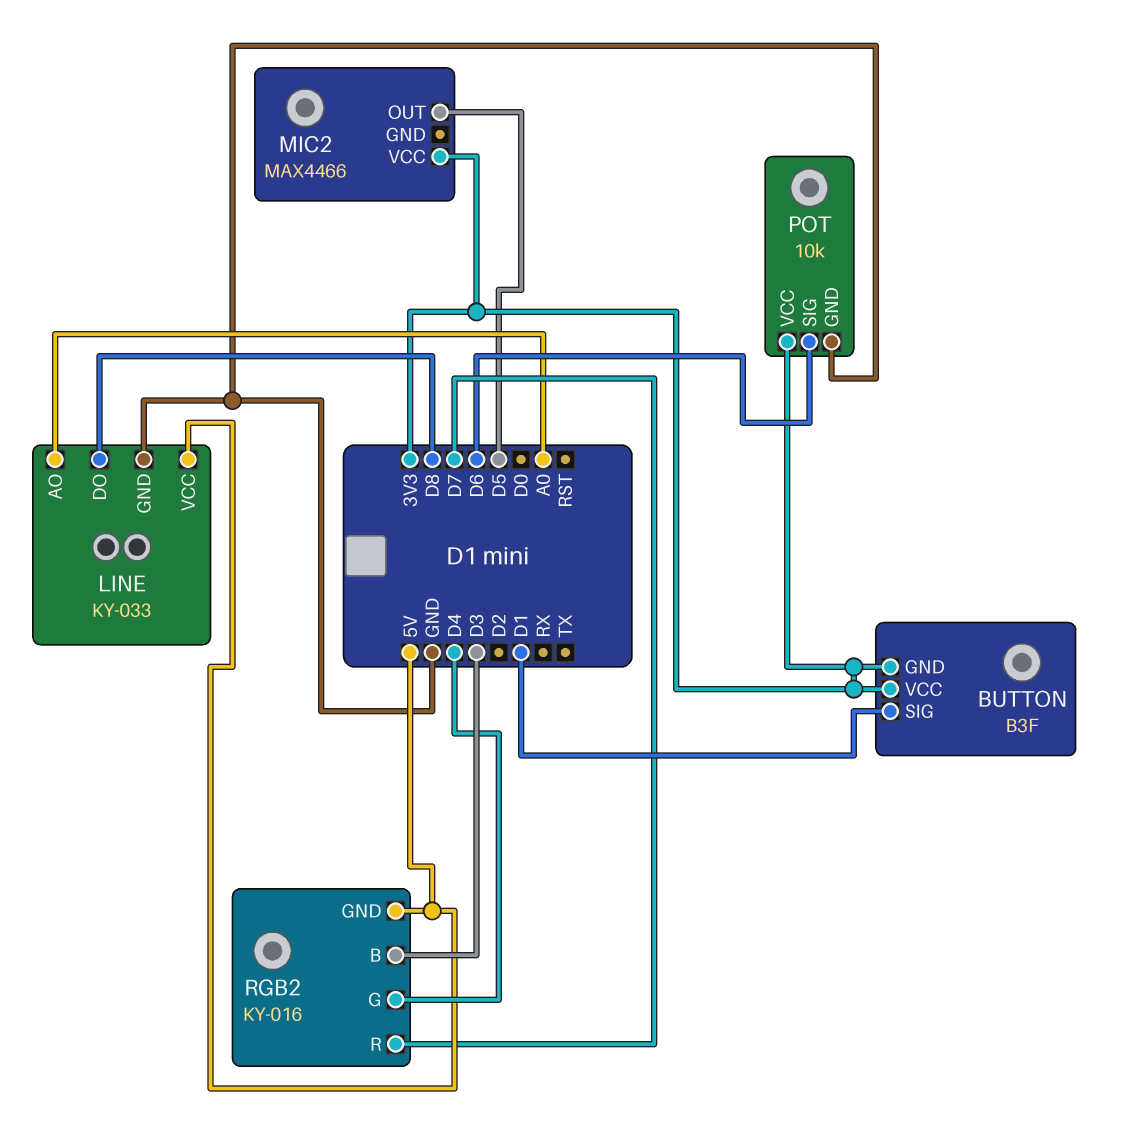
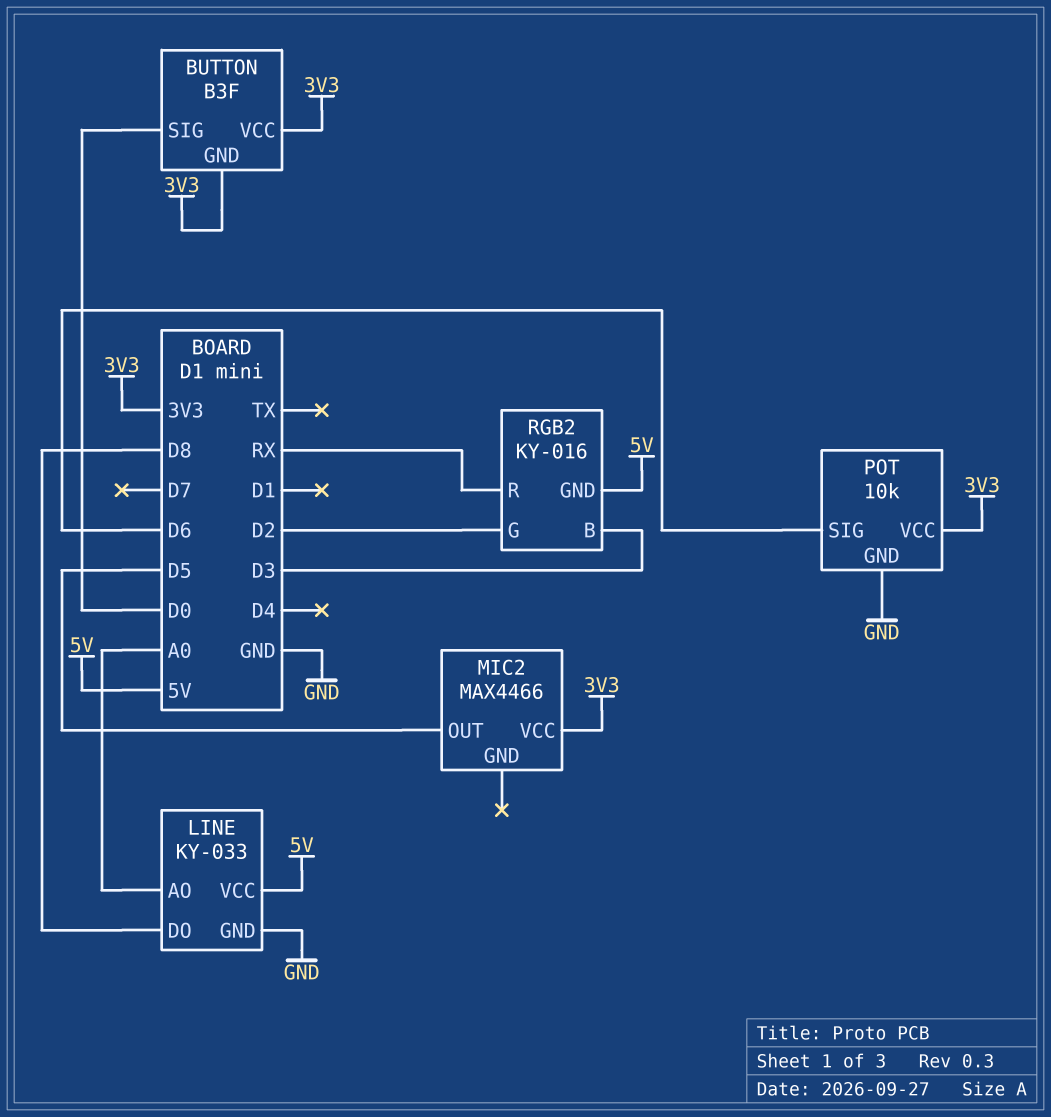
BUTTON pin SIG: D1 -> D0
RGB2 pin G: D4 -> D2
RGB2 pin R: D7 -> RX

